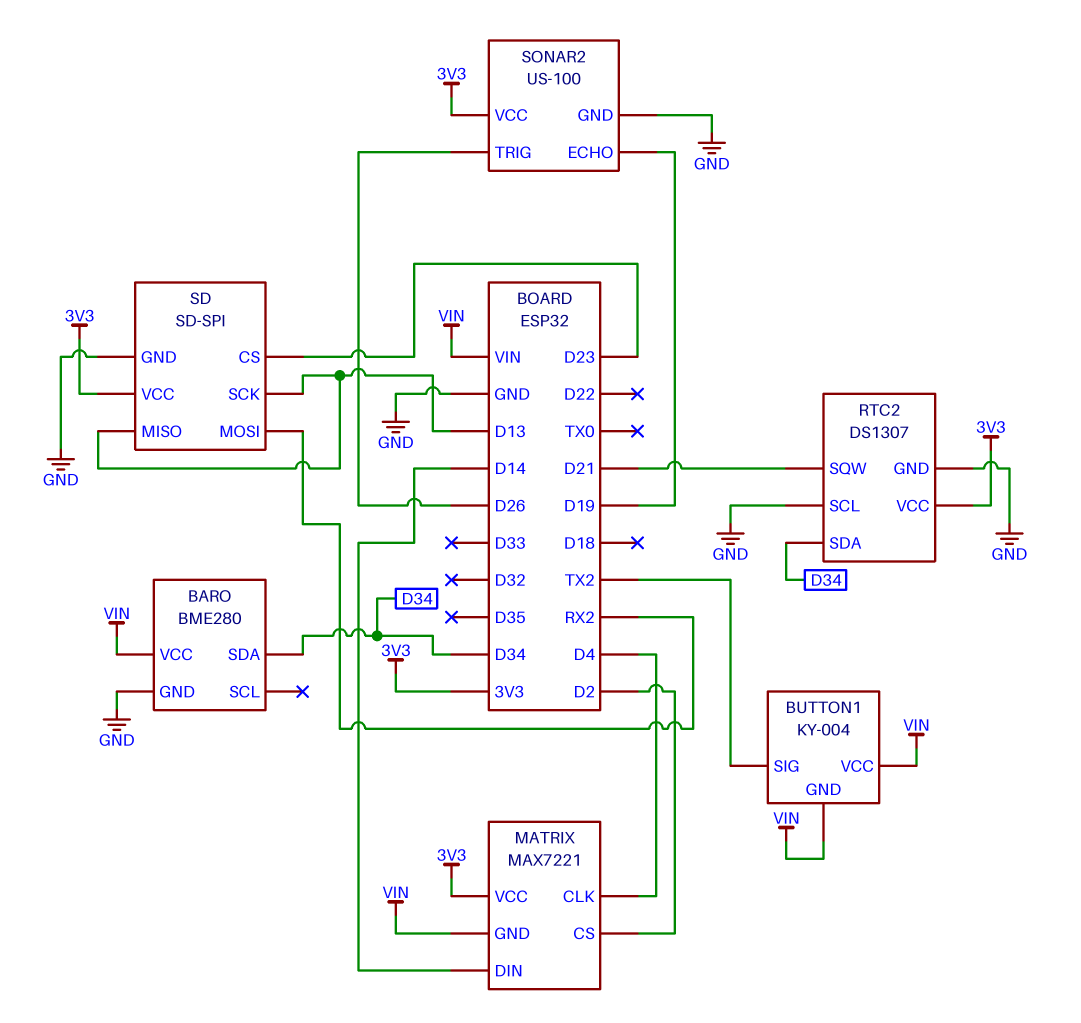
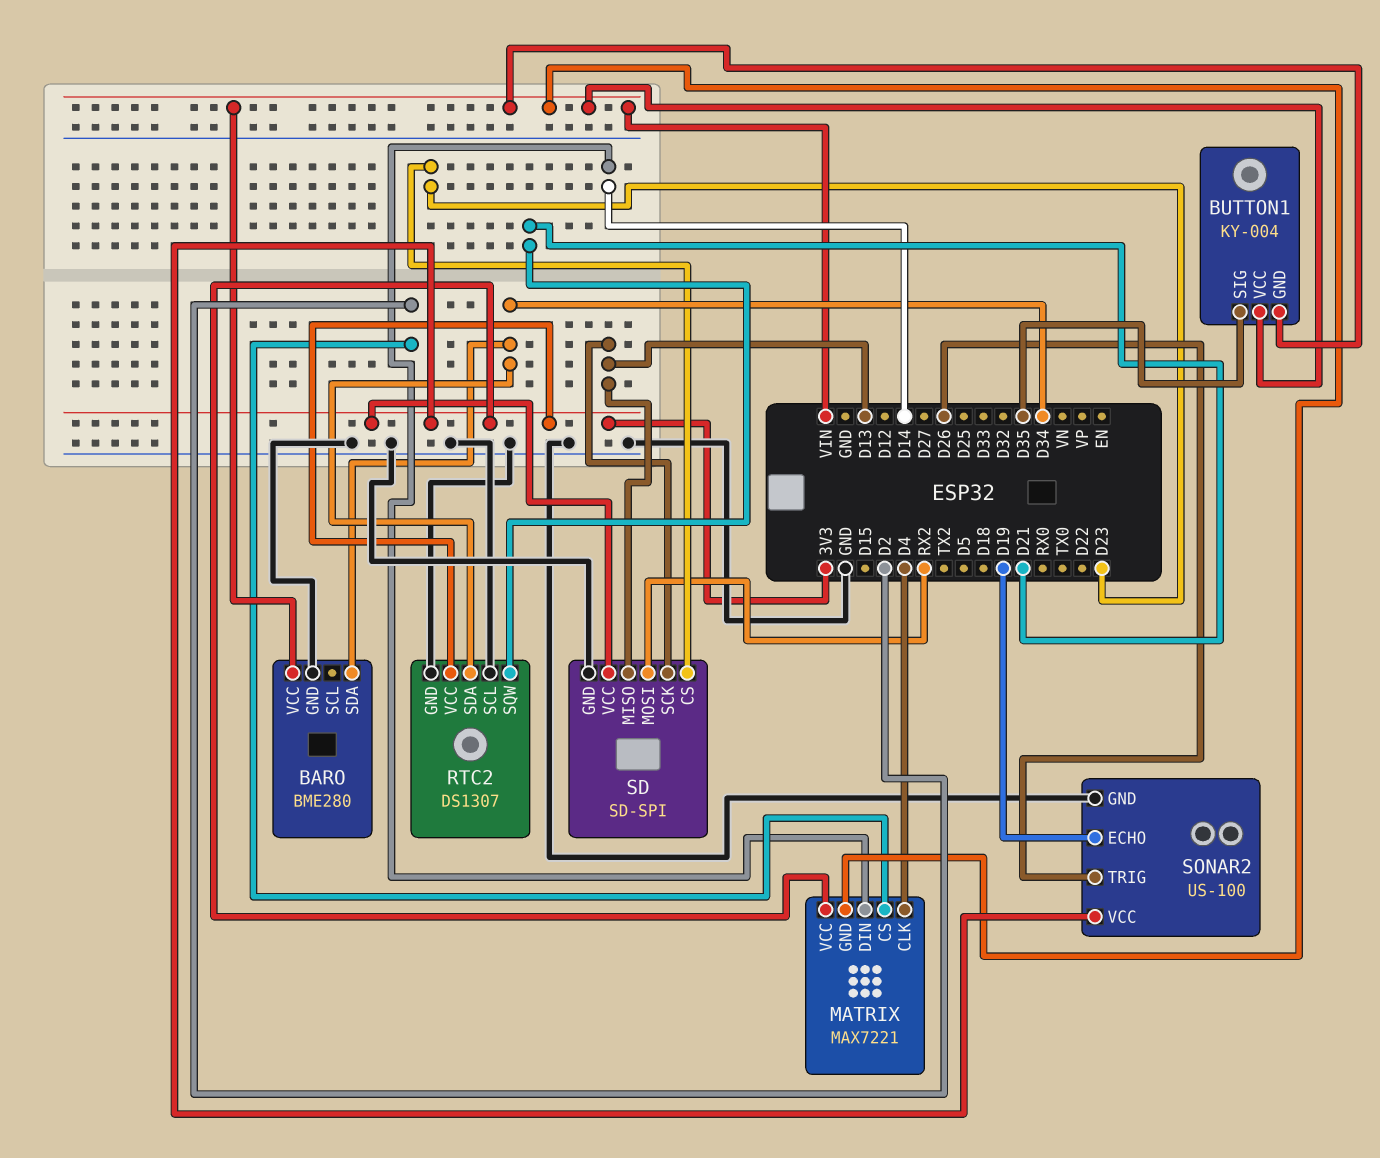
BUTTON1 pin SIG: TX2 -> D35

